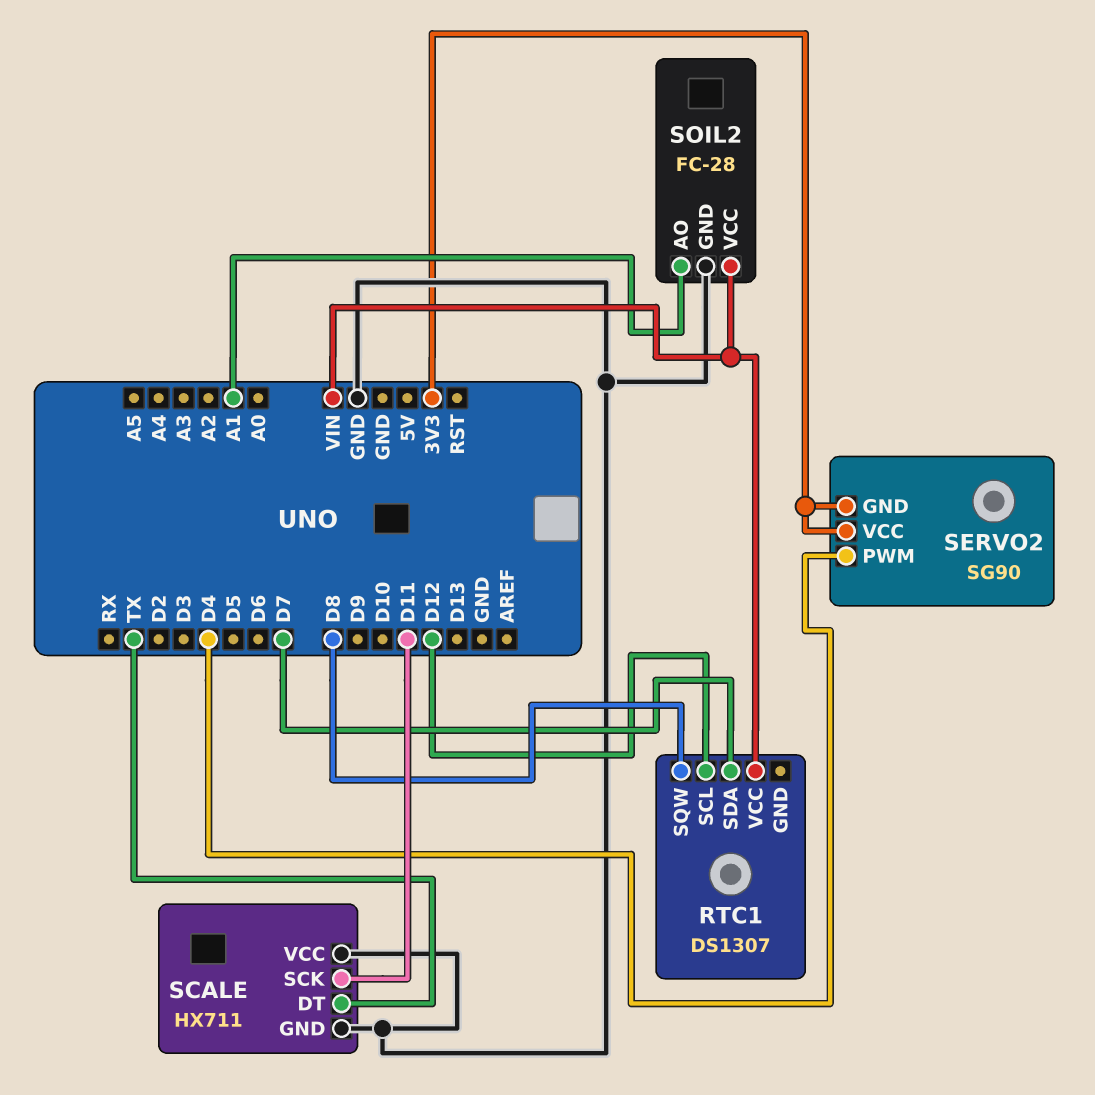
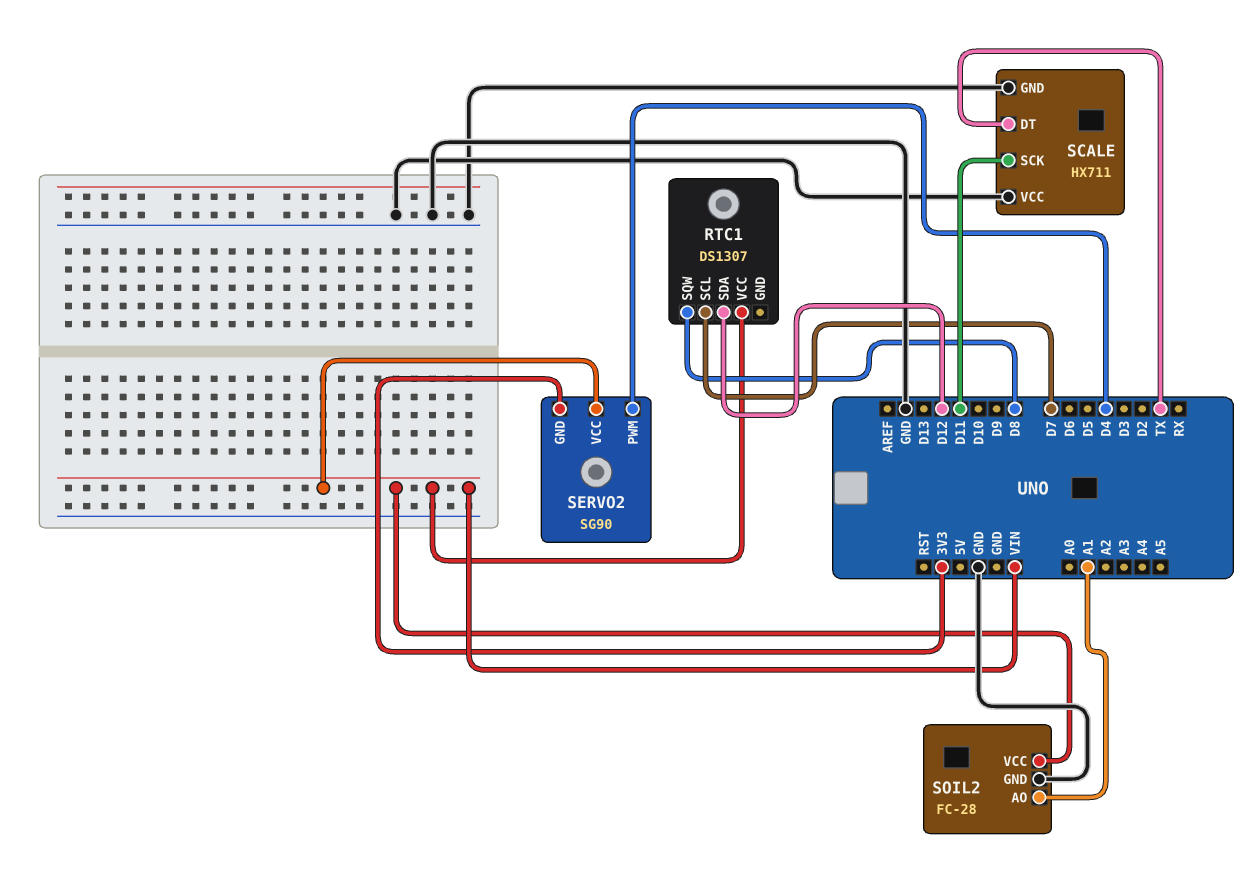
RTC1 pin SCL: D12 -> D7
RTC1 pin SDA: D7 -> D12
SERVO2 pin VCC: 3V3 -> VIN

